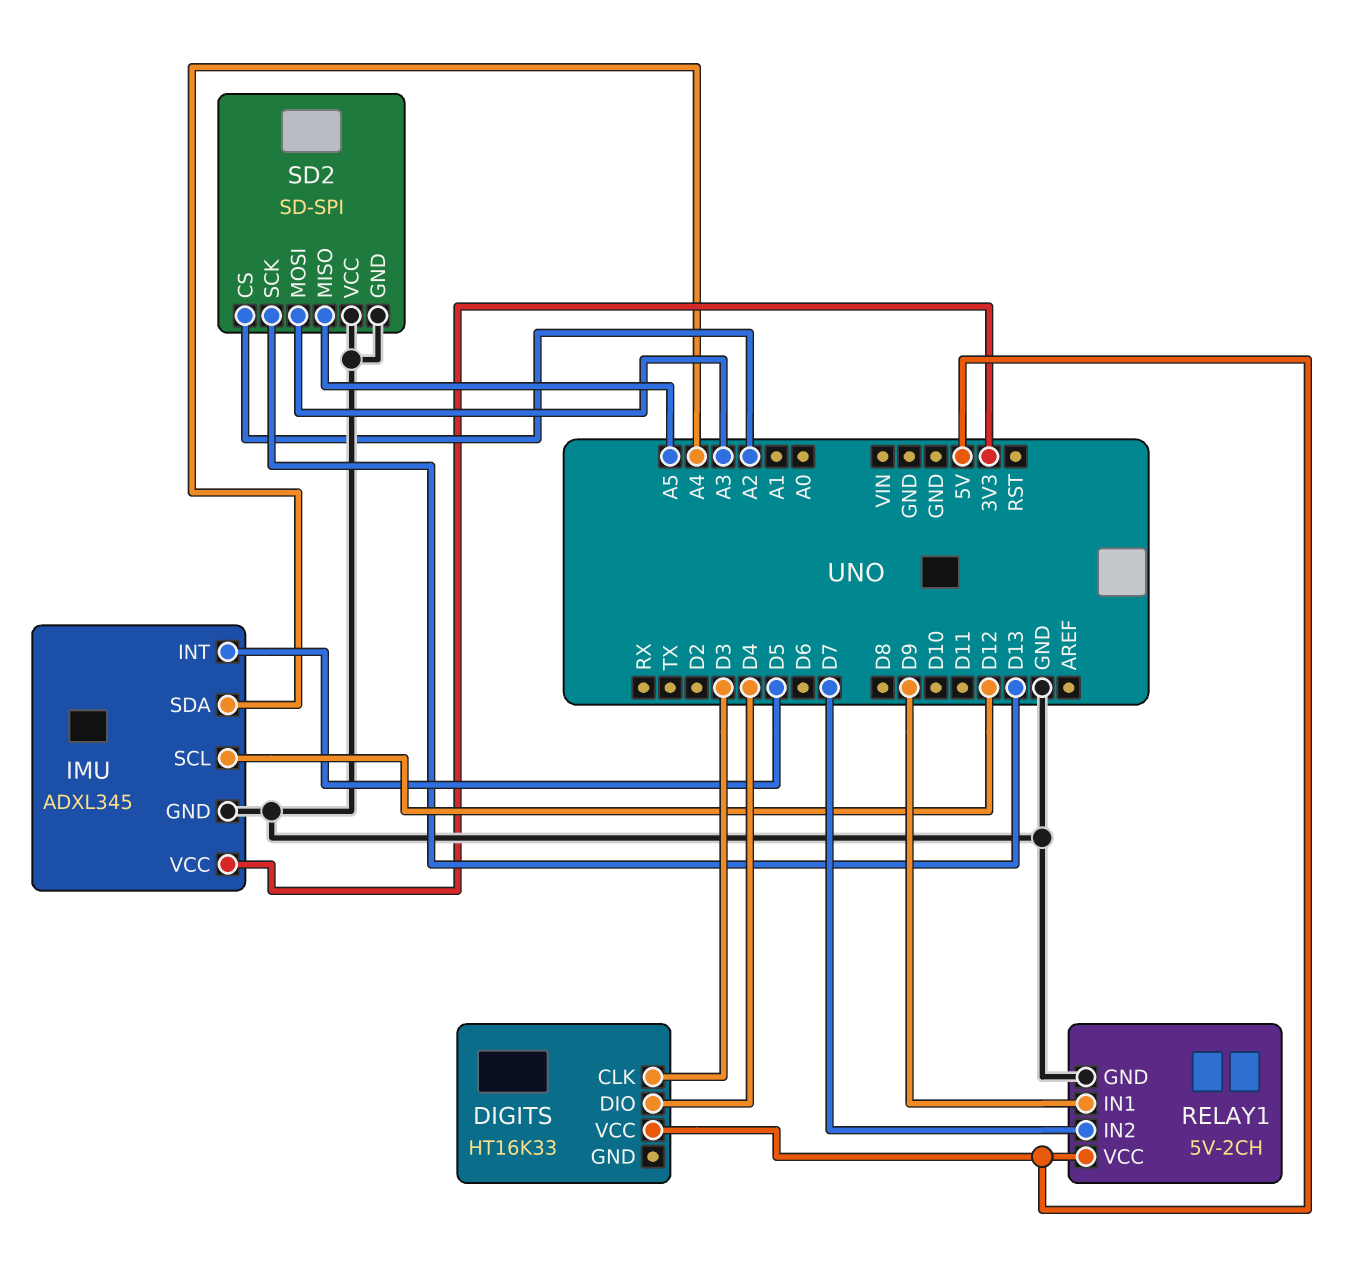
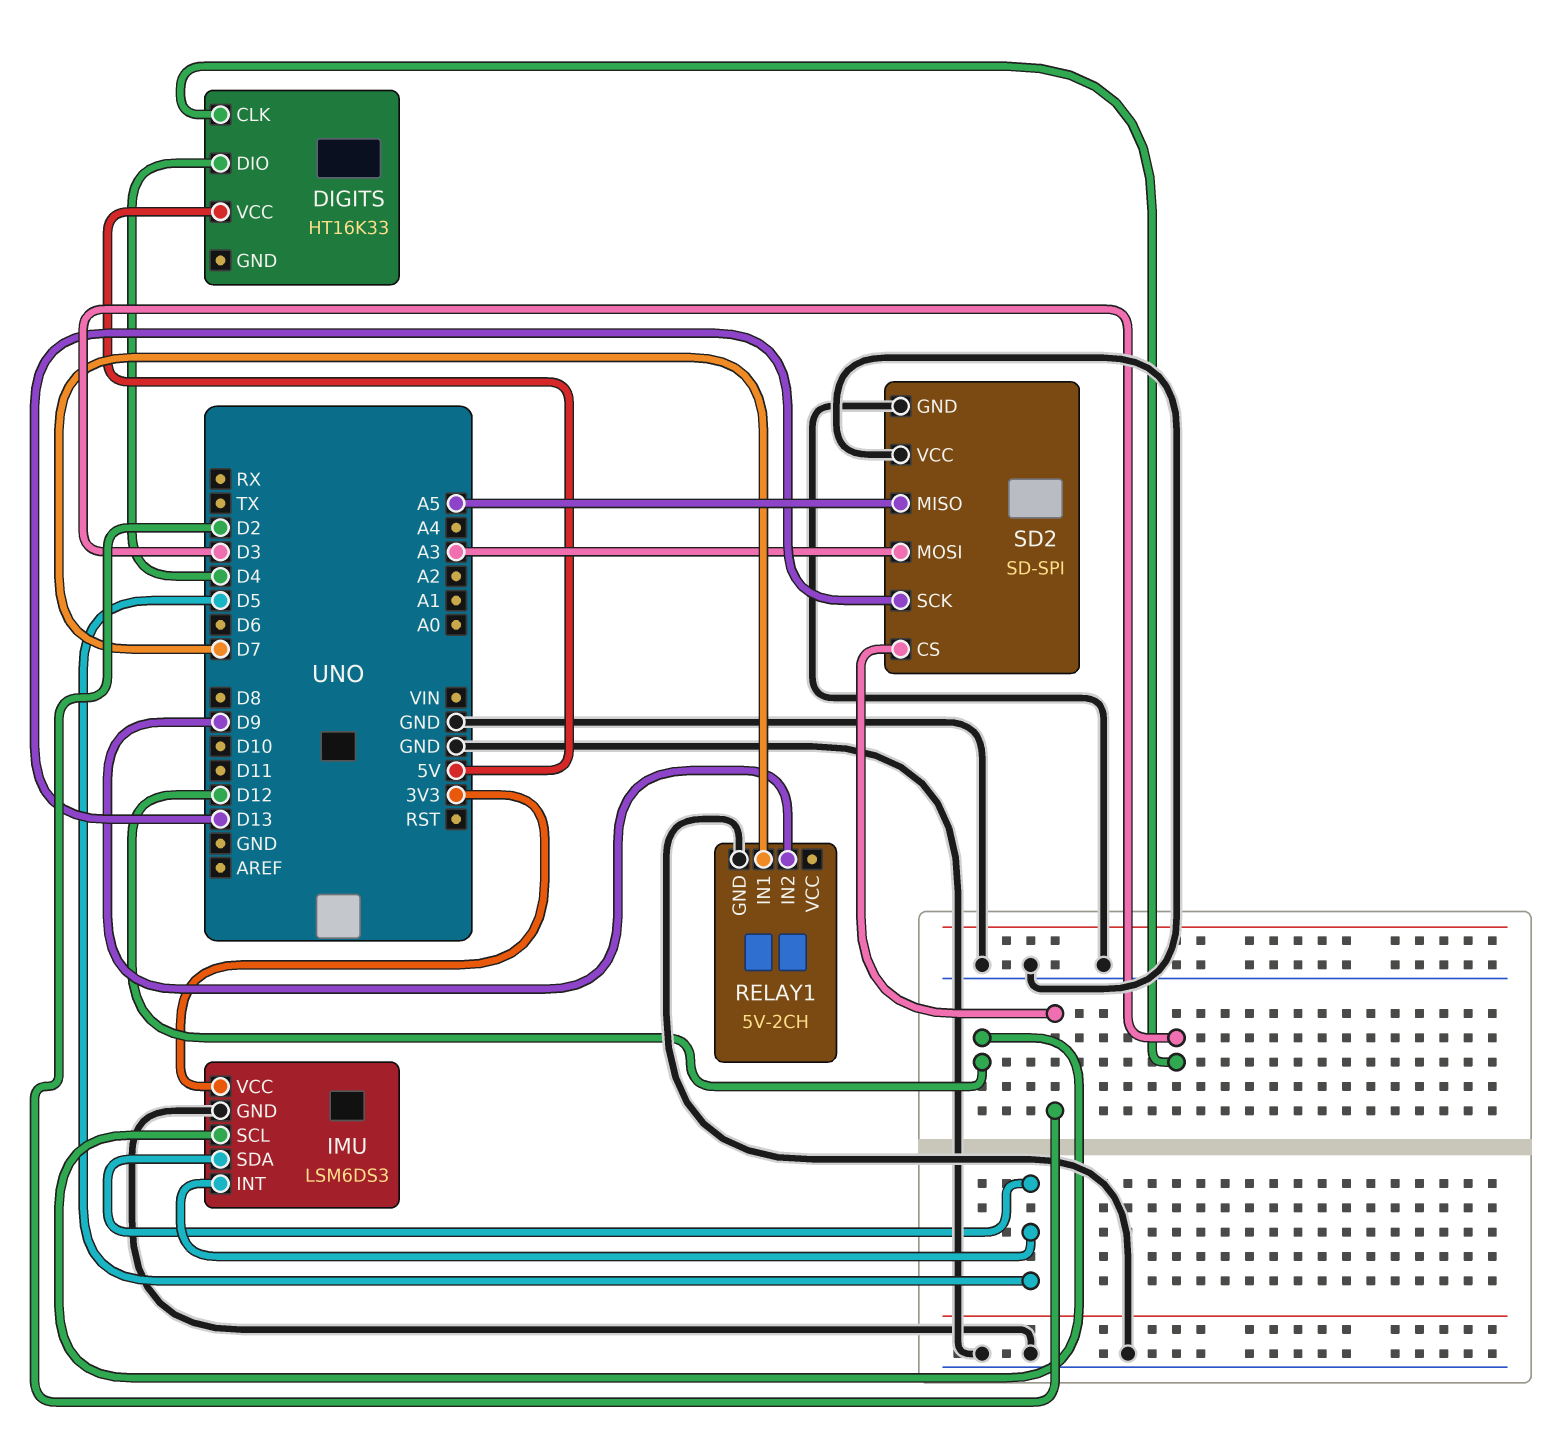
IMU: ADXL345 -> LSM6DS3
IMU pin SDA: A4 -> D5
RELAY1 pin IN1: D9 -> D7
RELAY1 pin IN2: D7 -> D9
RELAY1 pin VCC: 5V -> none
SD2 pin CS: A2 -> D2

